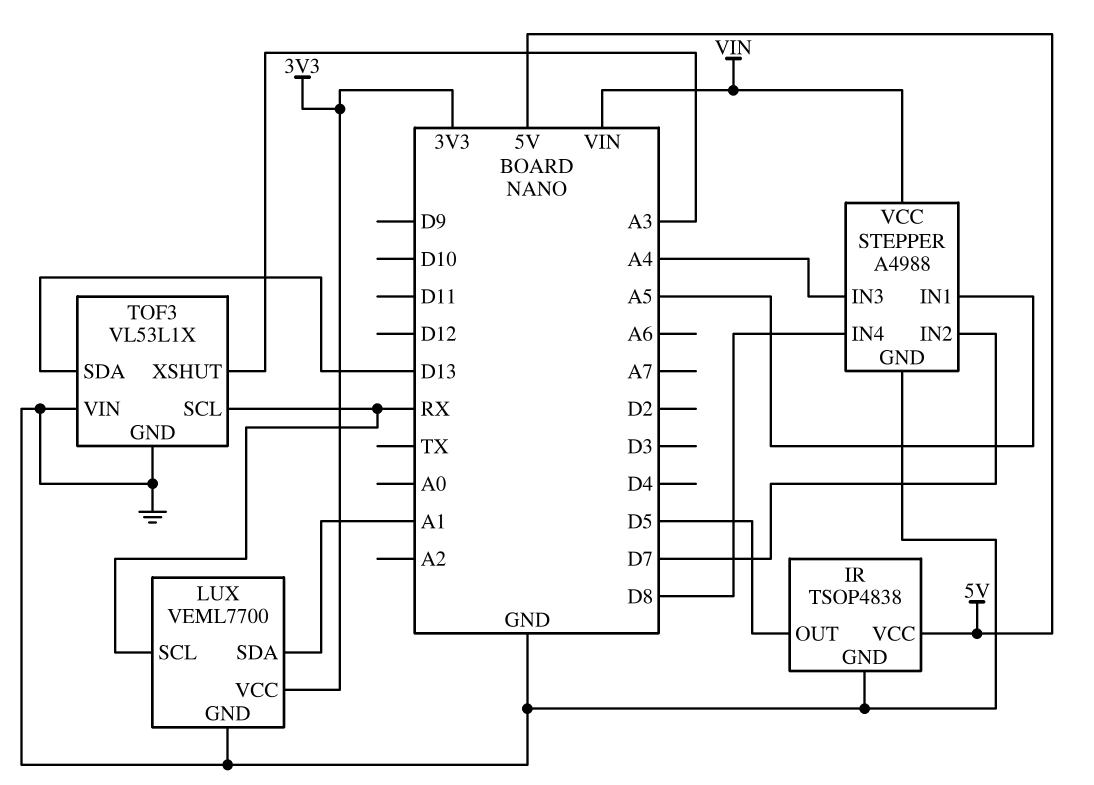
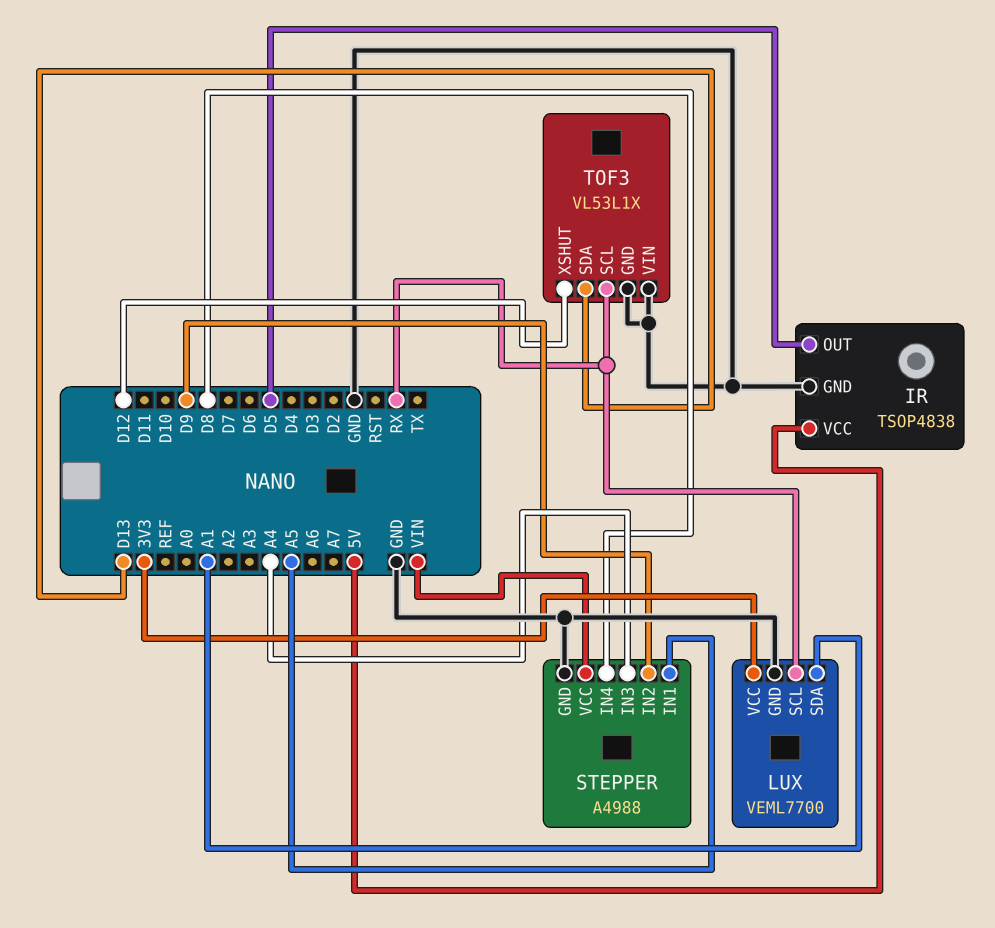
STEPPER pin IN2: D7 -> D9
TOF3 pin XSHUT: A3 -> D12

